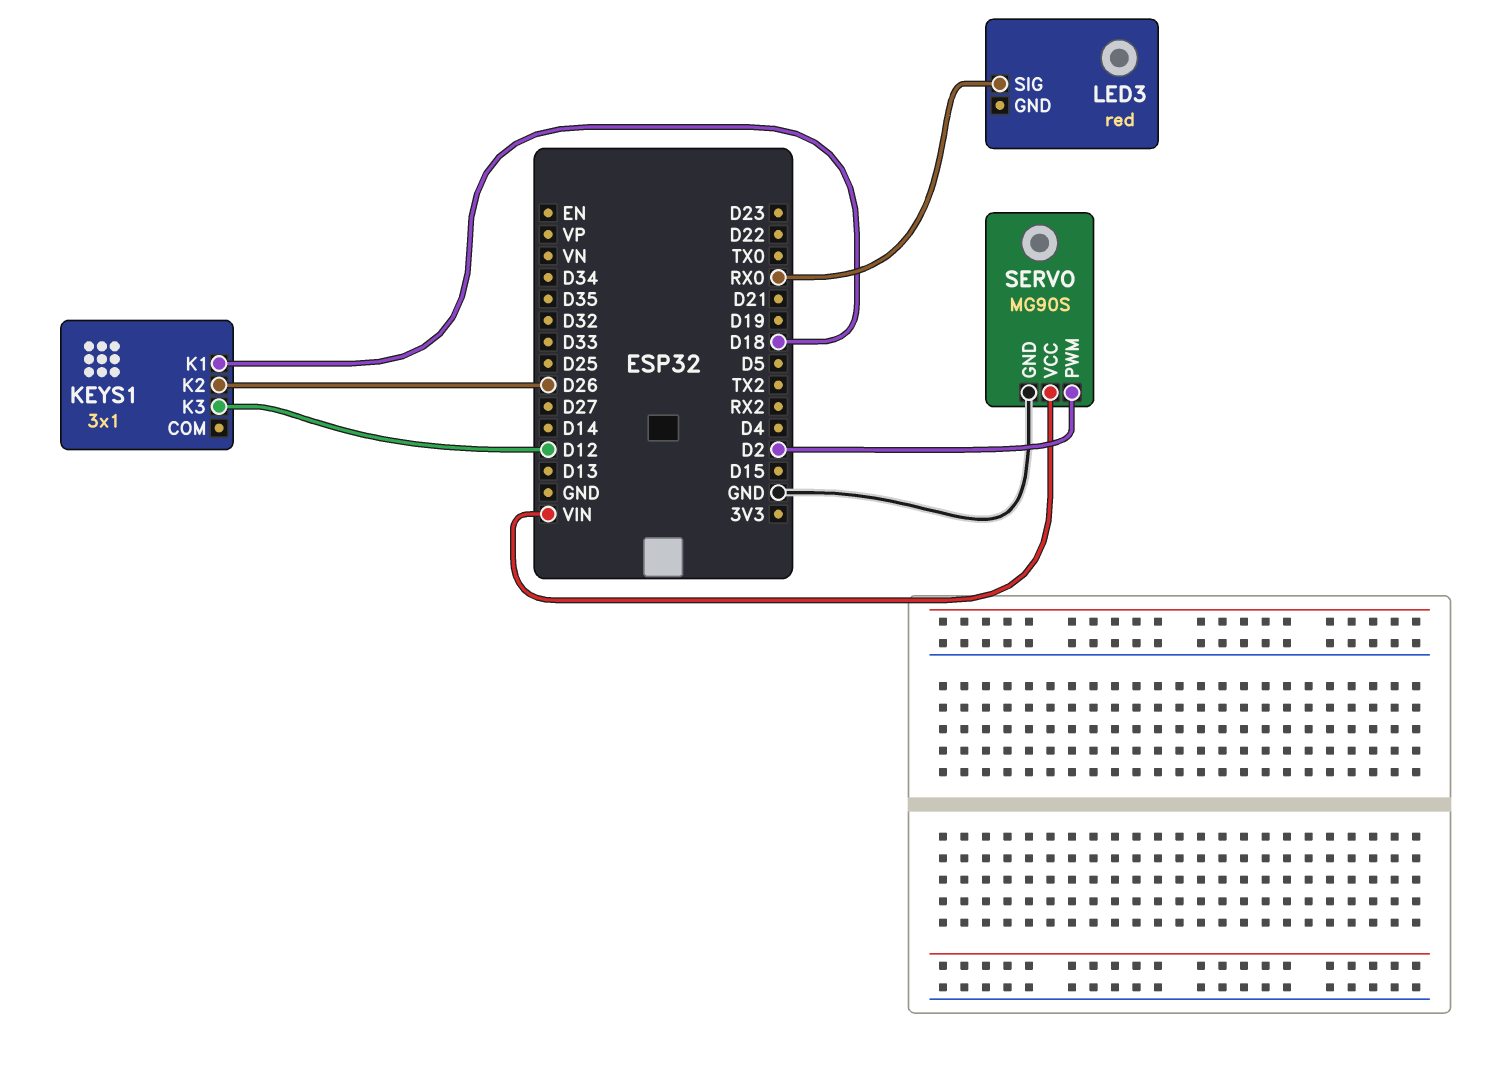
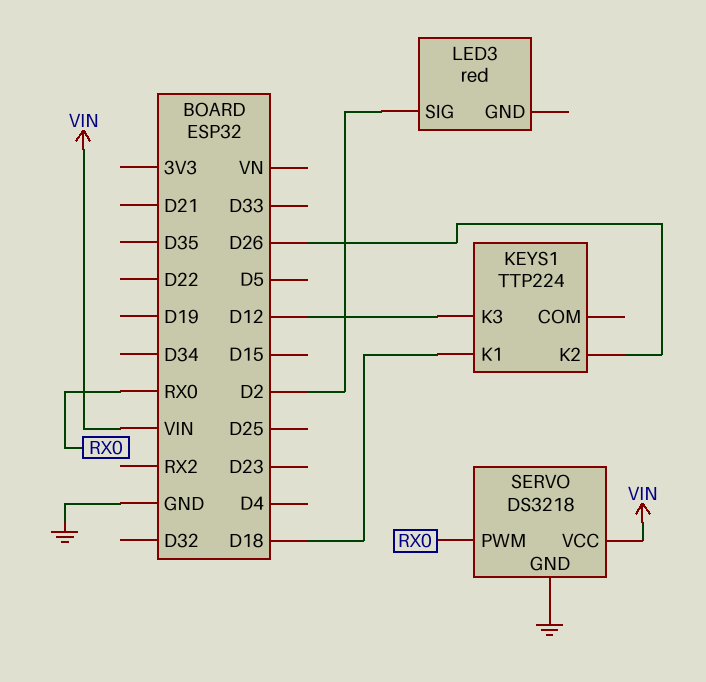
KEYS1: 3x1 -> TTP224
LED3 pin SIG: RX0 -> D2
SERVO: MG90S -> DS3218
SERVO pin PWM: D2 -> RX0

